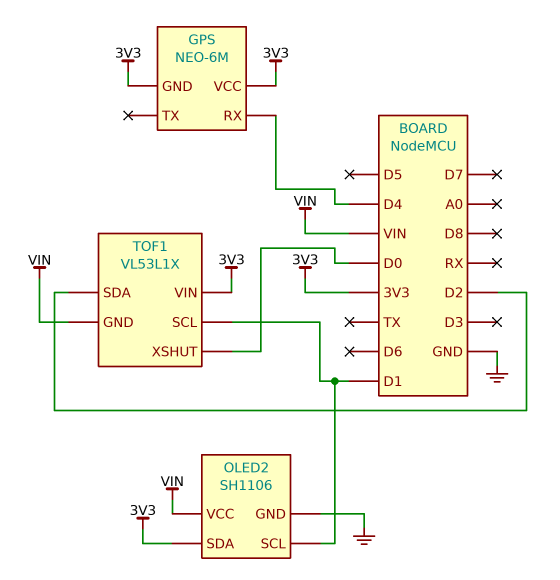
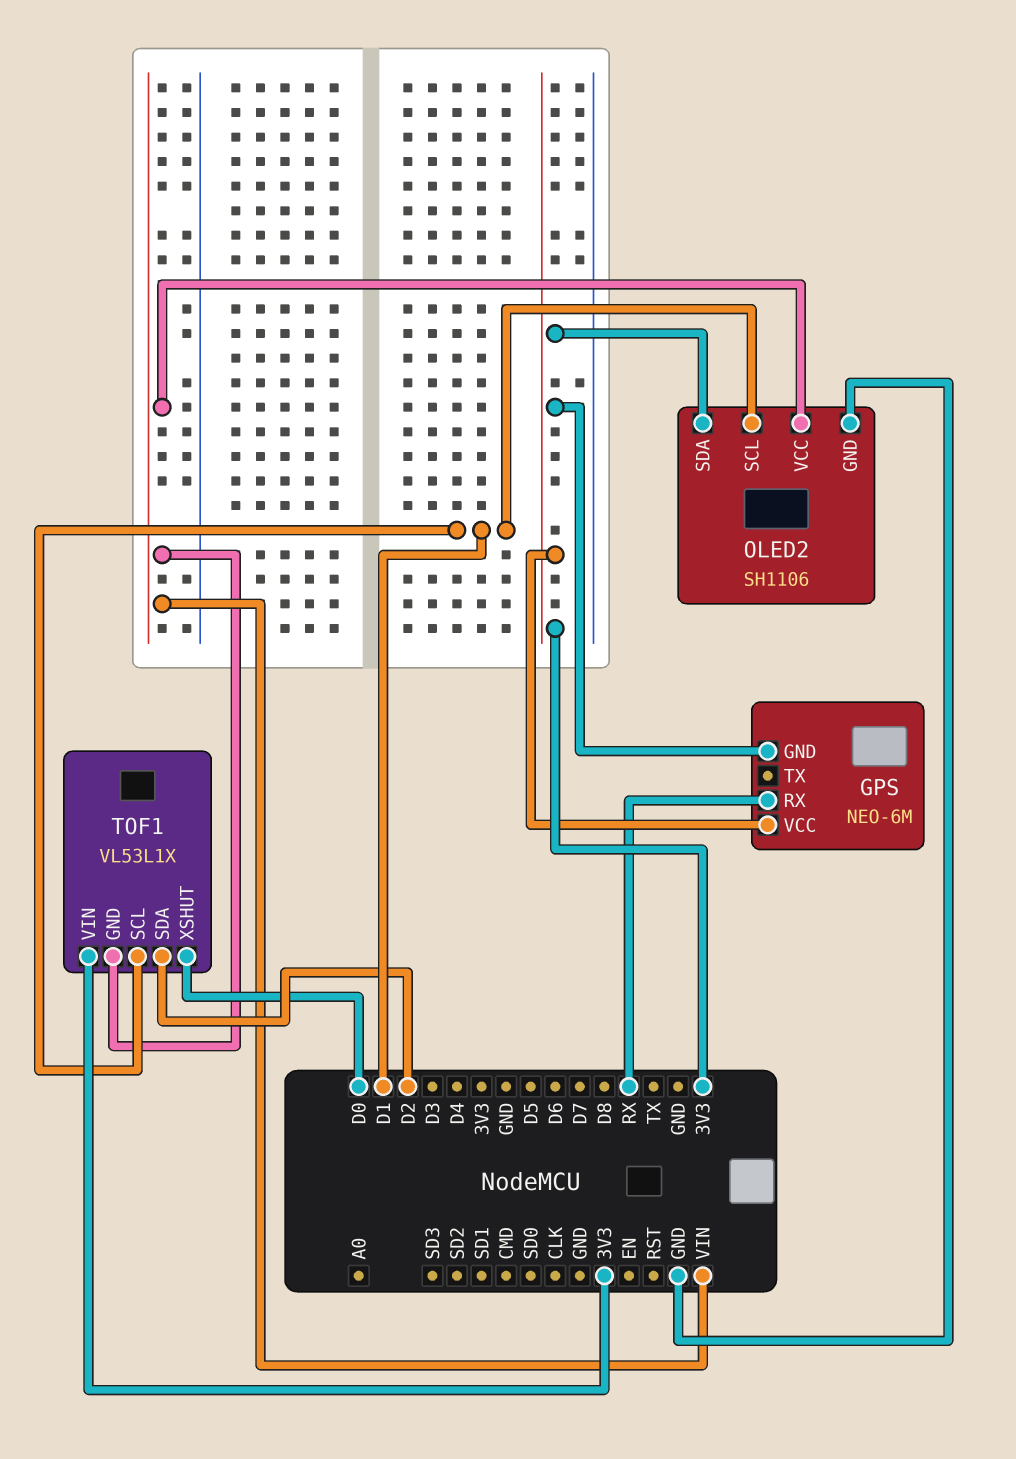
GPS pin RX: D4 -> RX

